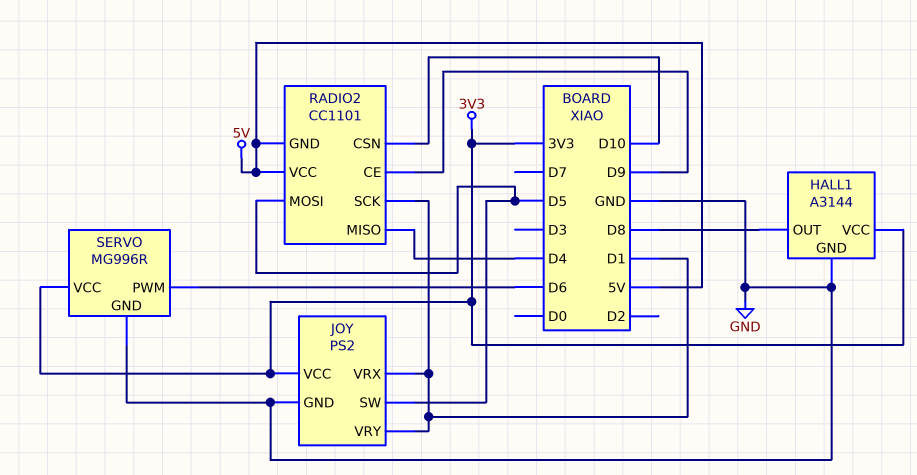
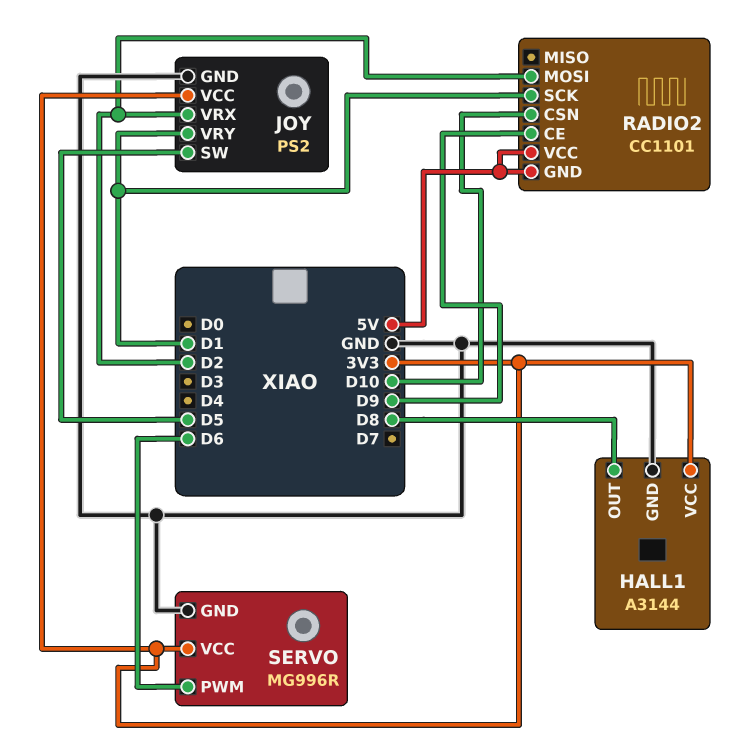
JOY pin VRX: D1 -> D2
RADIO2 pin MISO: D4 -> none
RADIO2 pin MOSI: D5 -> D2

